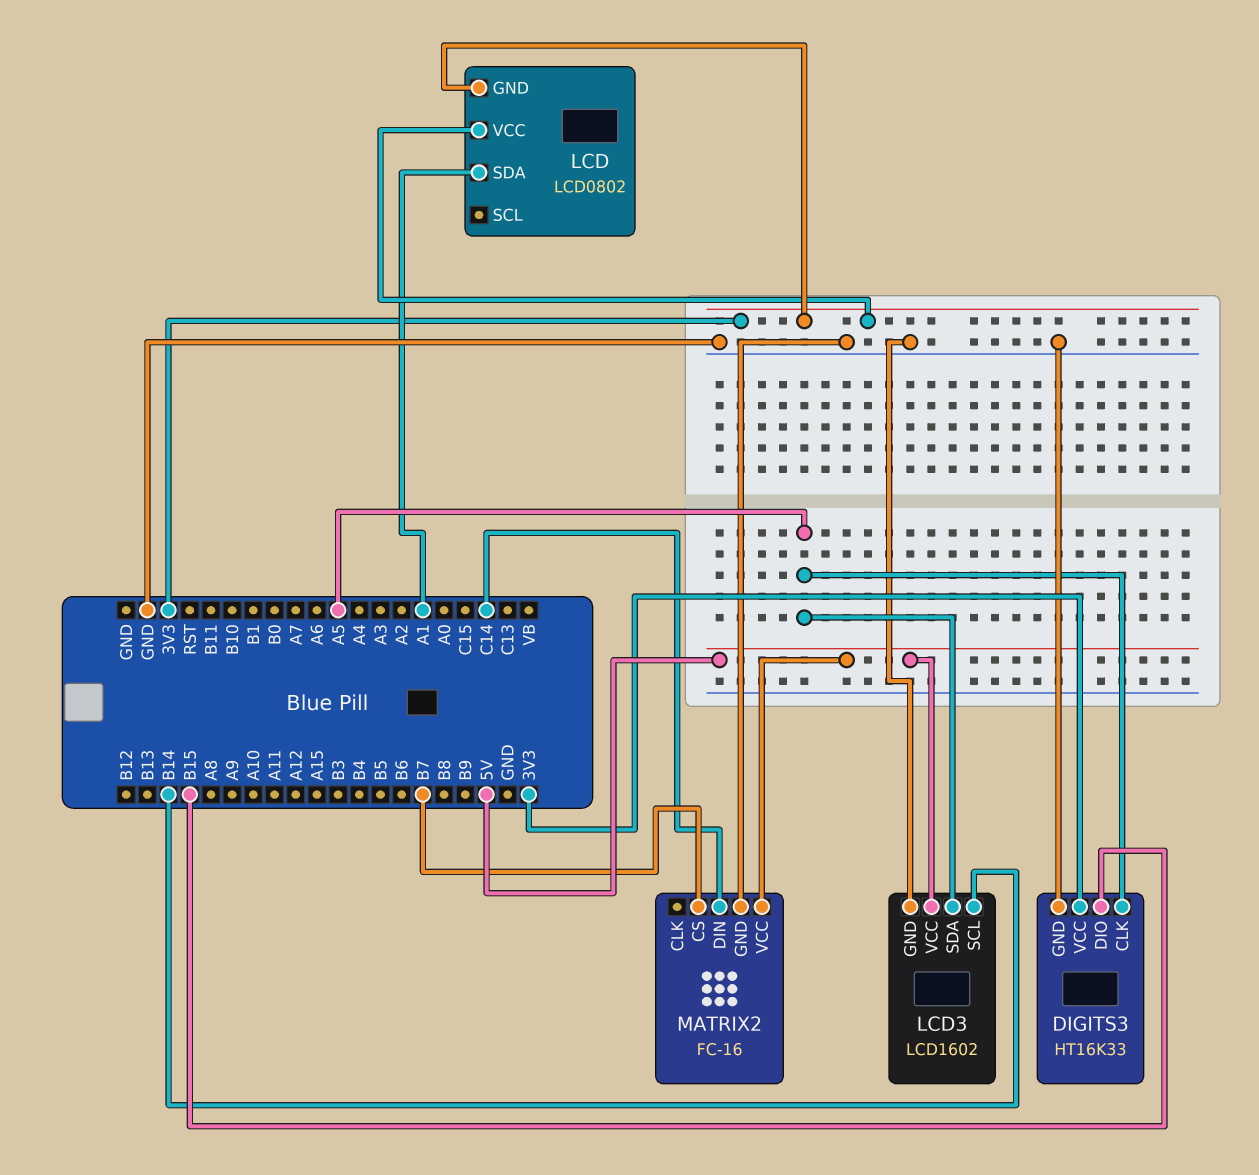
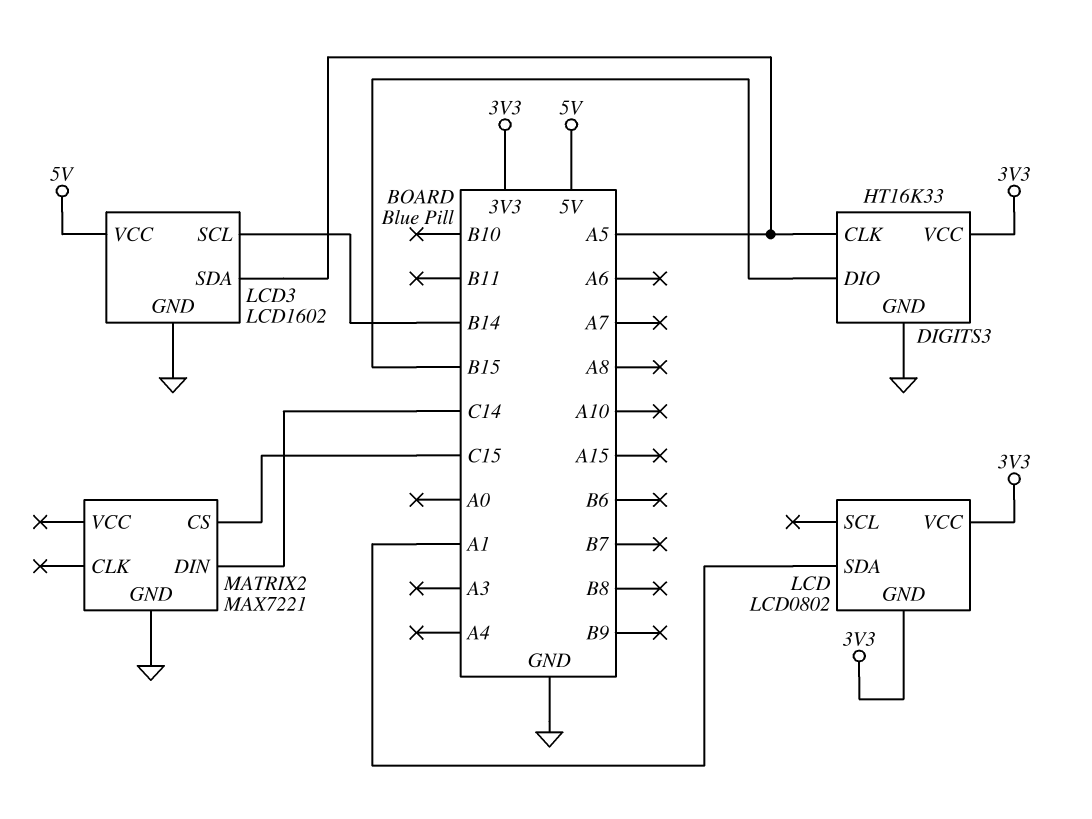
MATRIX2: FC-16 -> MAX7221
MATRIX2 pin CS: B7 -> C15
MATRIX2 pin VCC: 5V -> none

